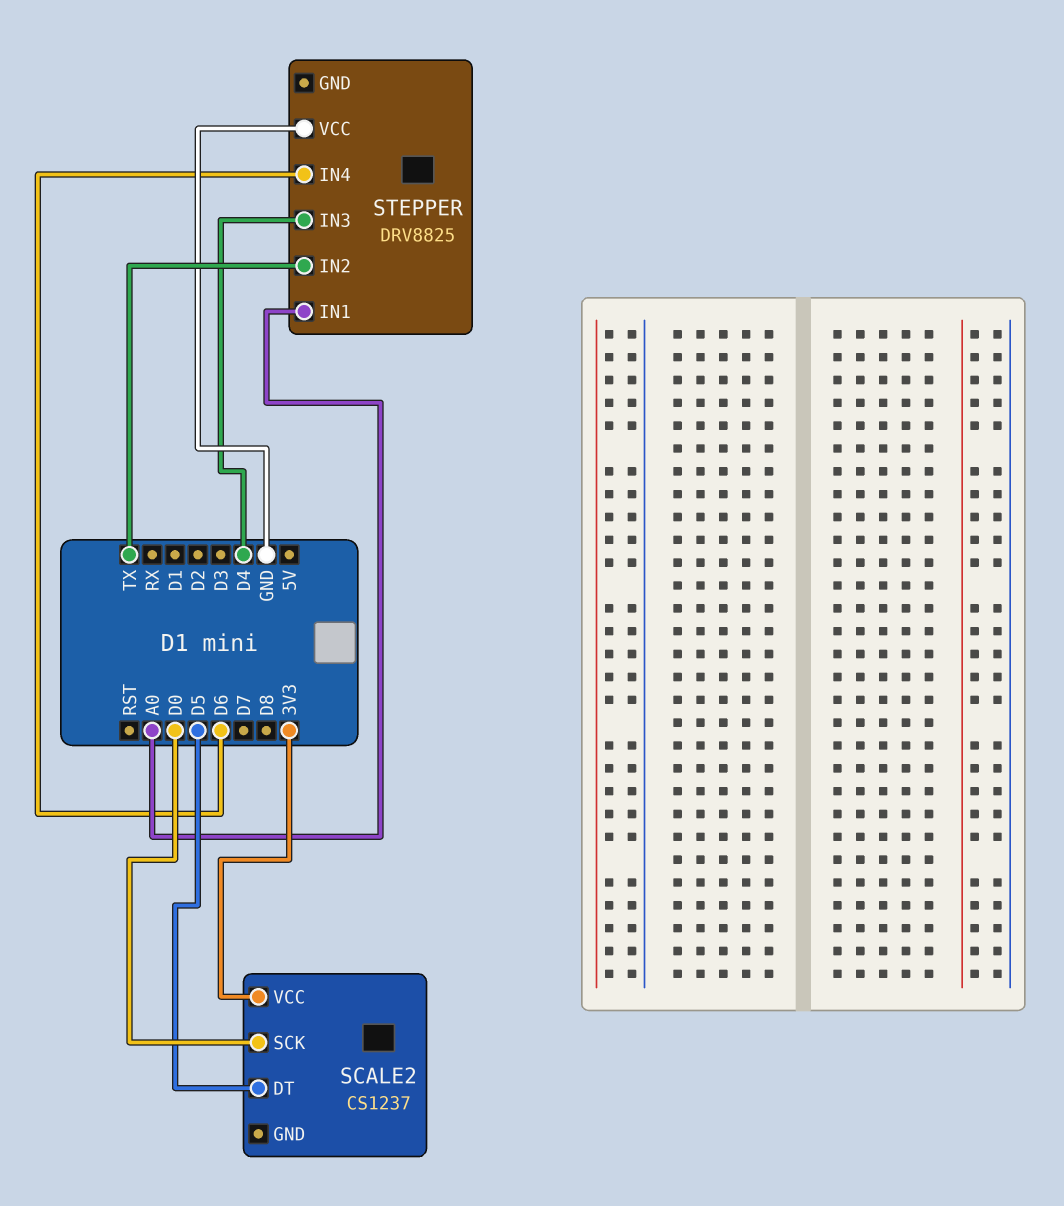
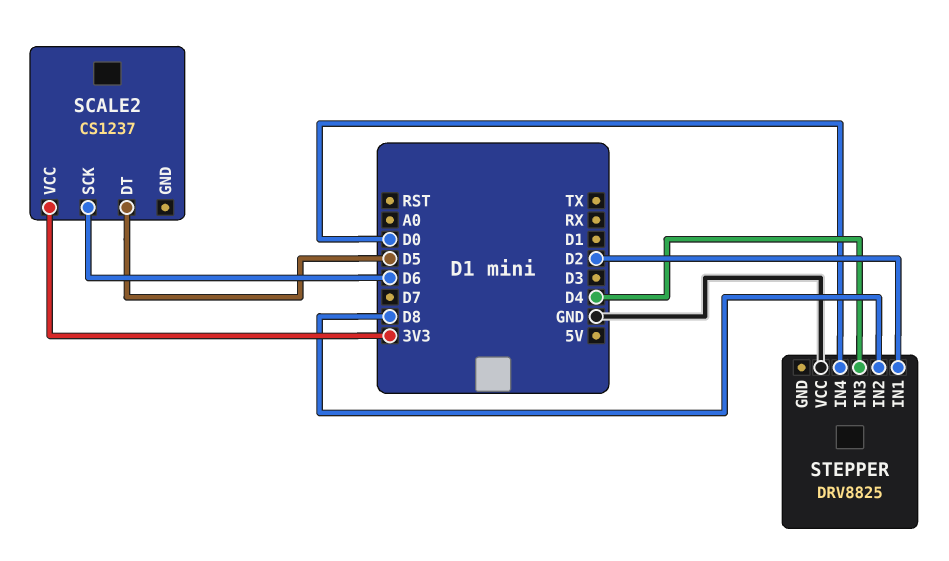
SCALE2 pin SCK: D0 -> D6
STEPPER pin IN1: A0 -> D2
STEPPER pin IN2: TX -> D8
STEPPER pin IN4: D6 -> D0

